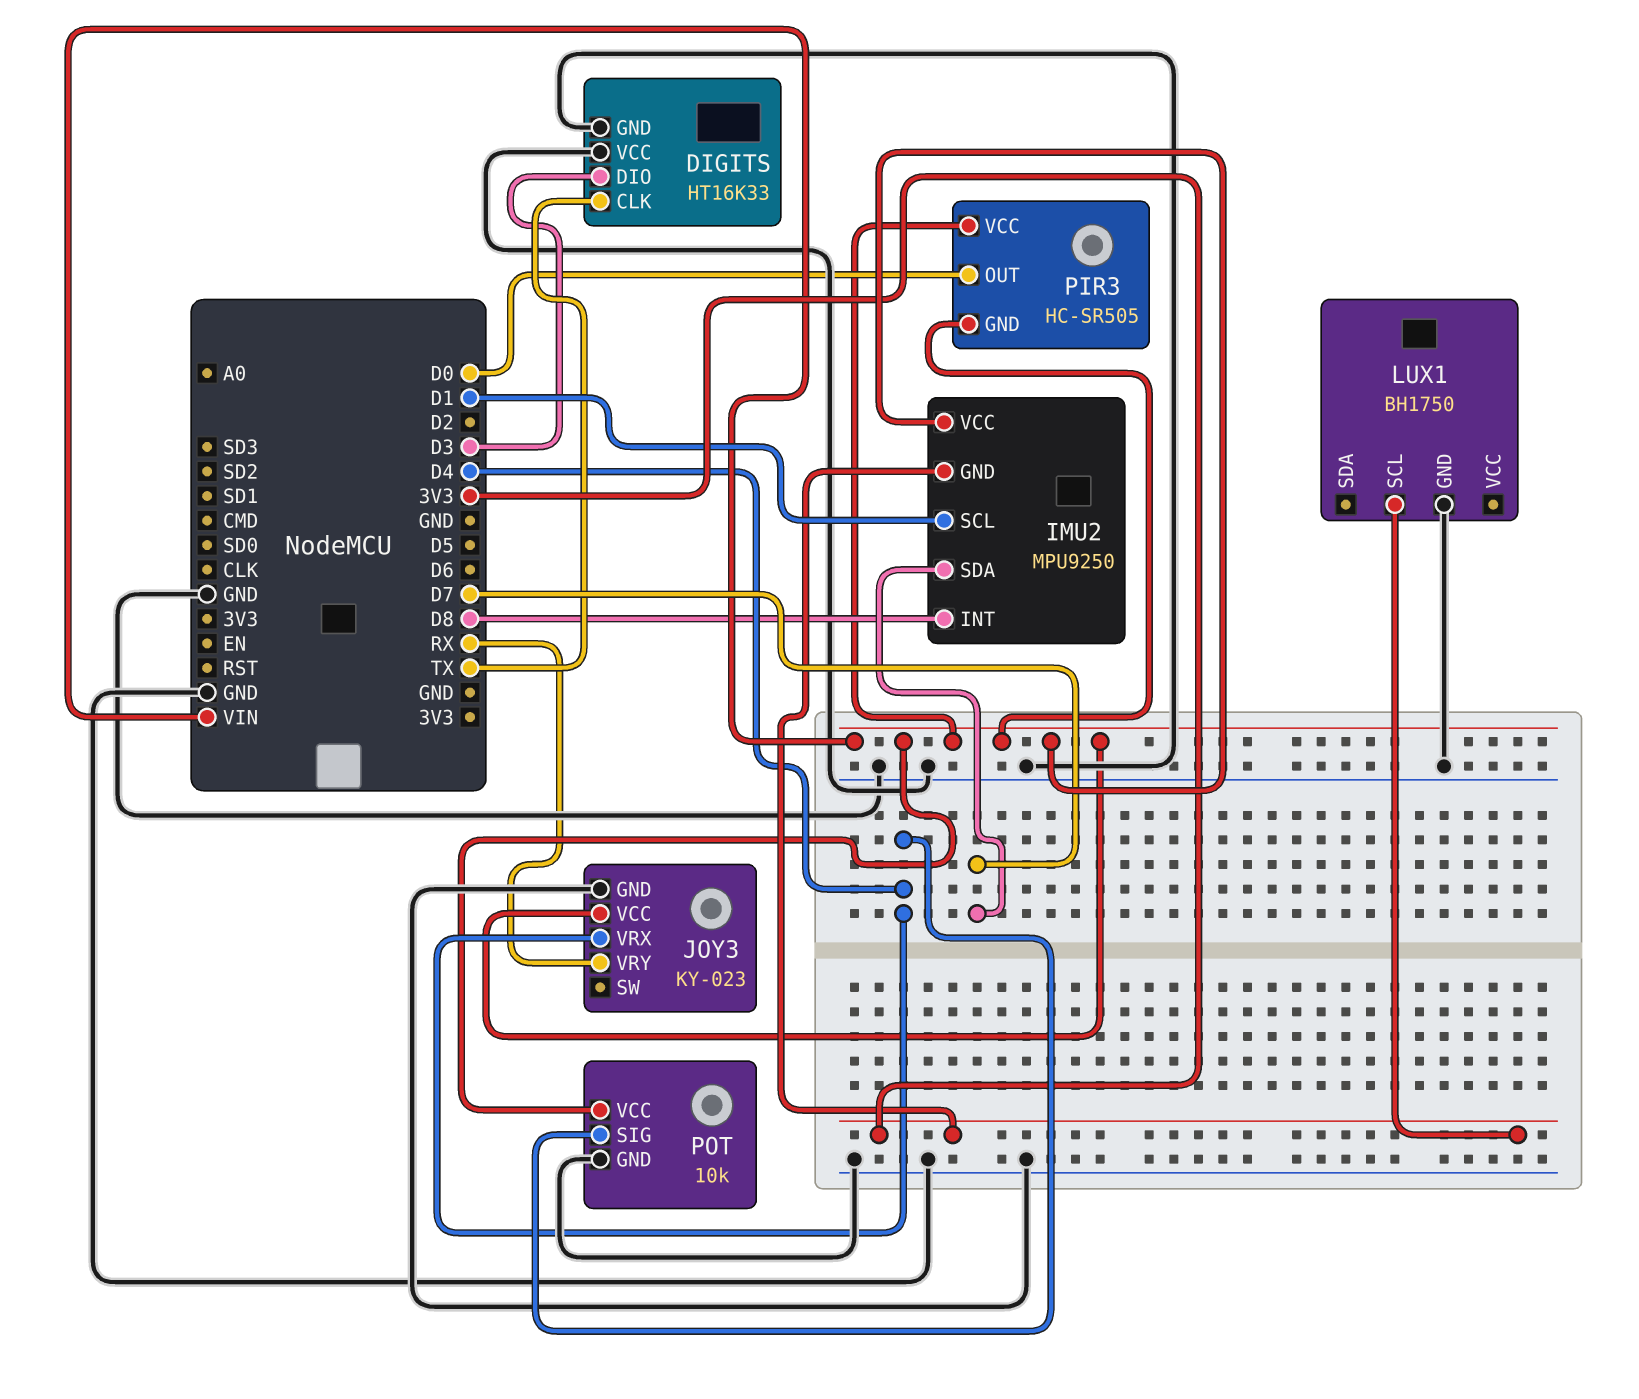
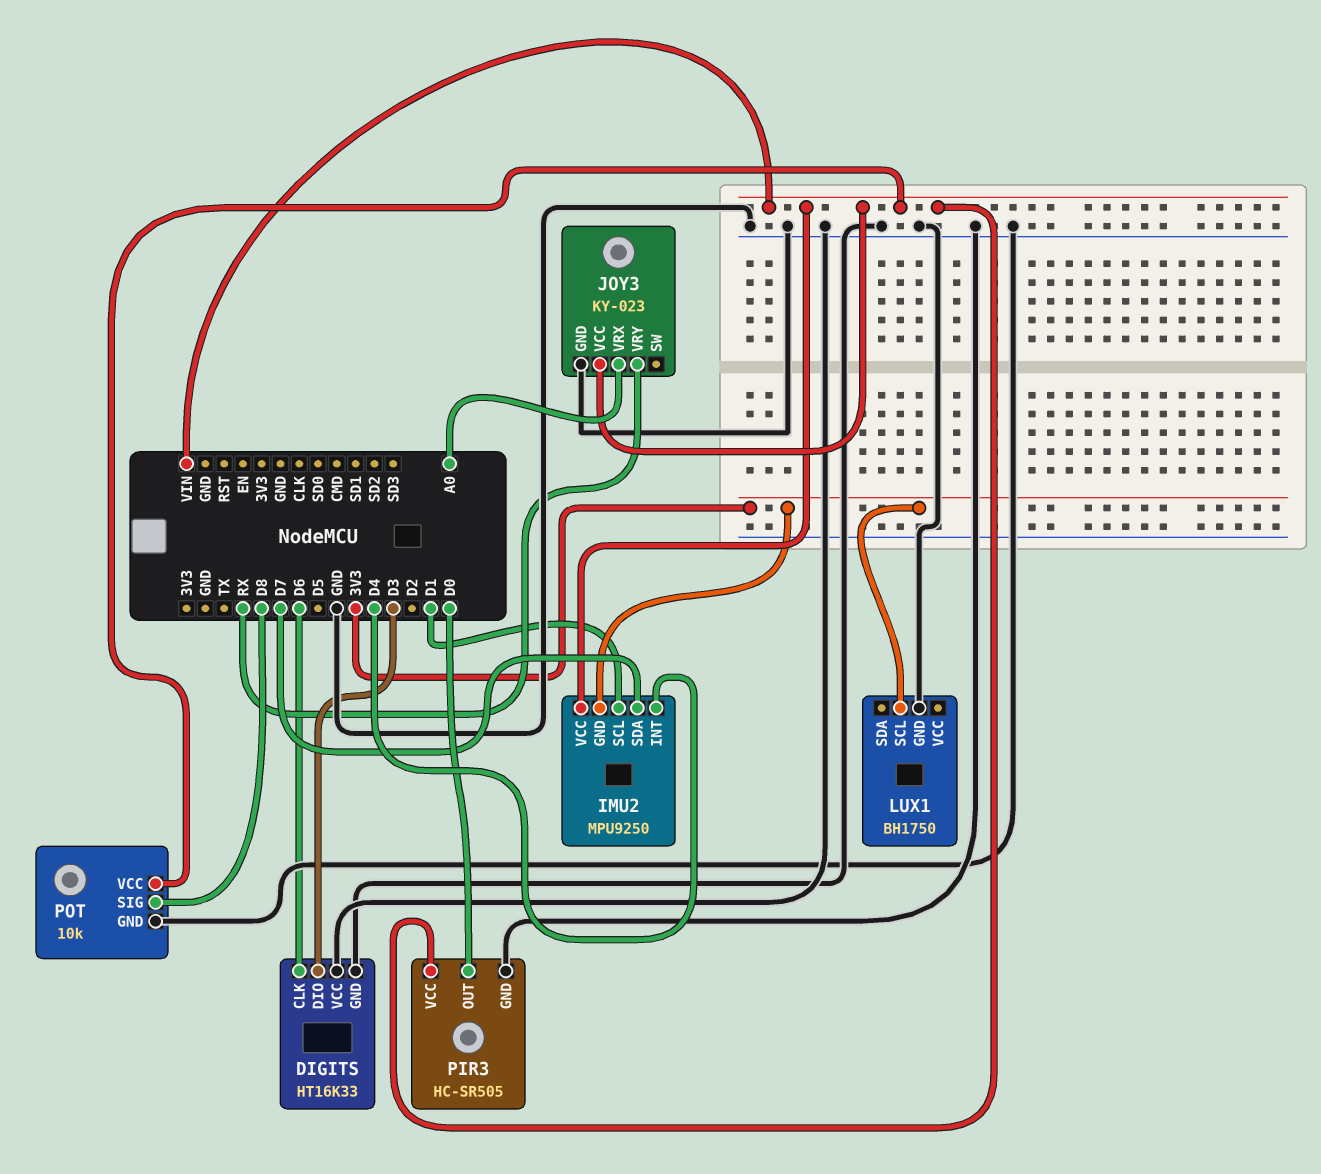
DIGITS pin CLK: TX -> D6
IMU2 pin INT: D8 -> D4
JOY3 pin VRX: D4 -> A0
PIR3 pin GND: VIN -> GND
POT pin SIG: D4 -> D8

